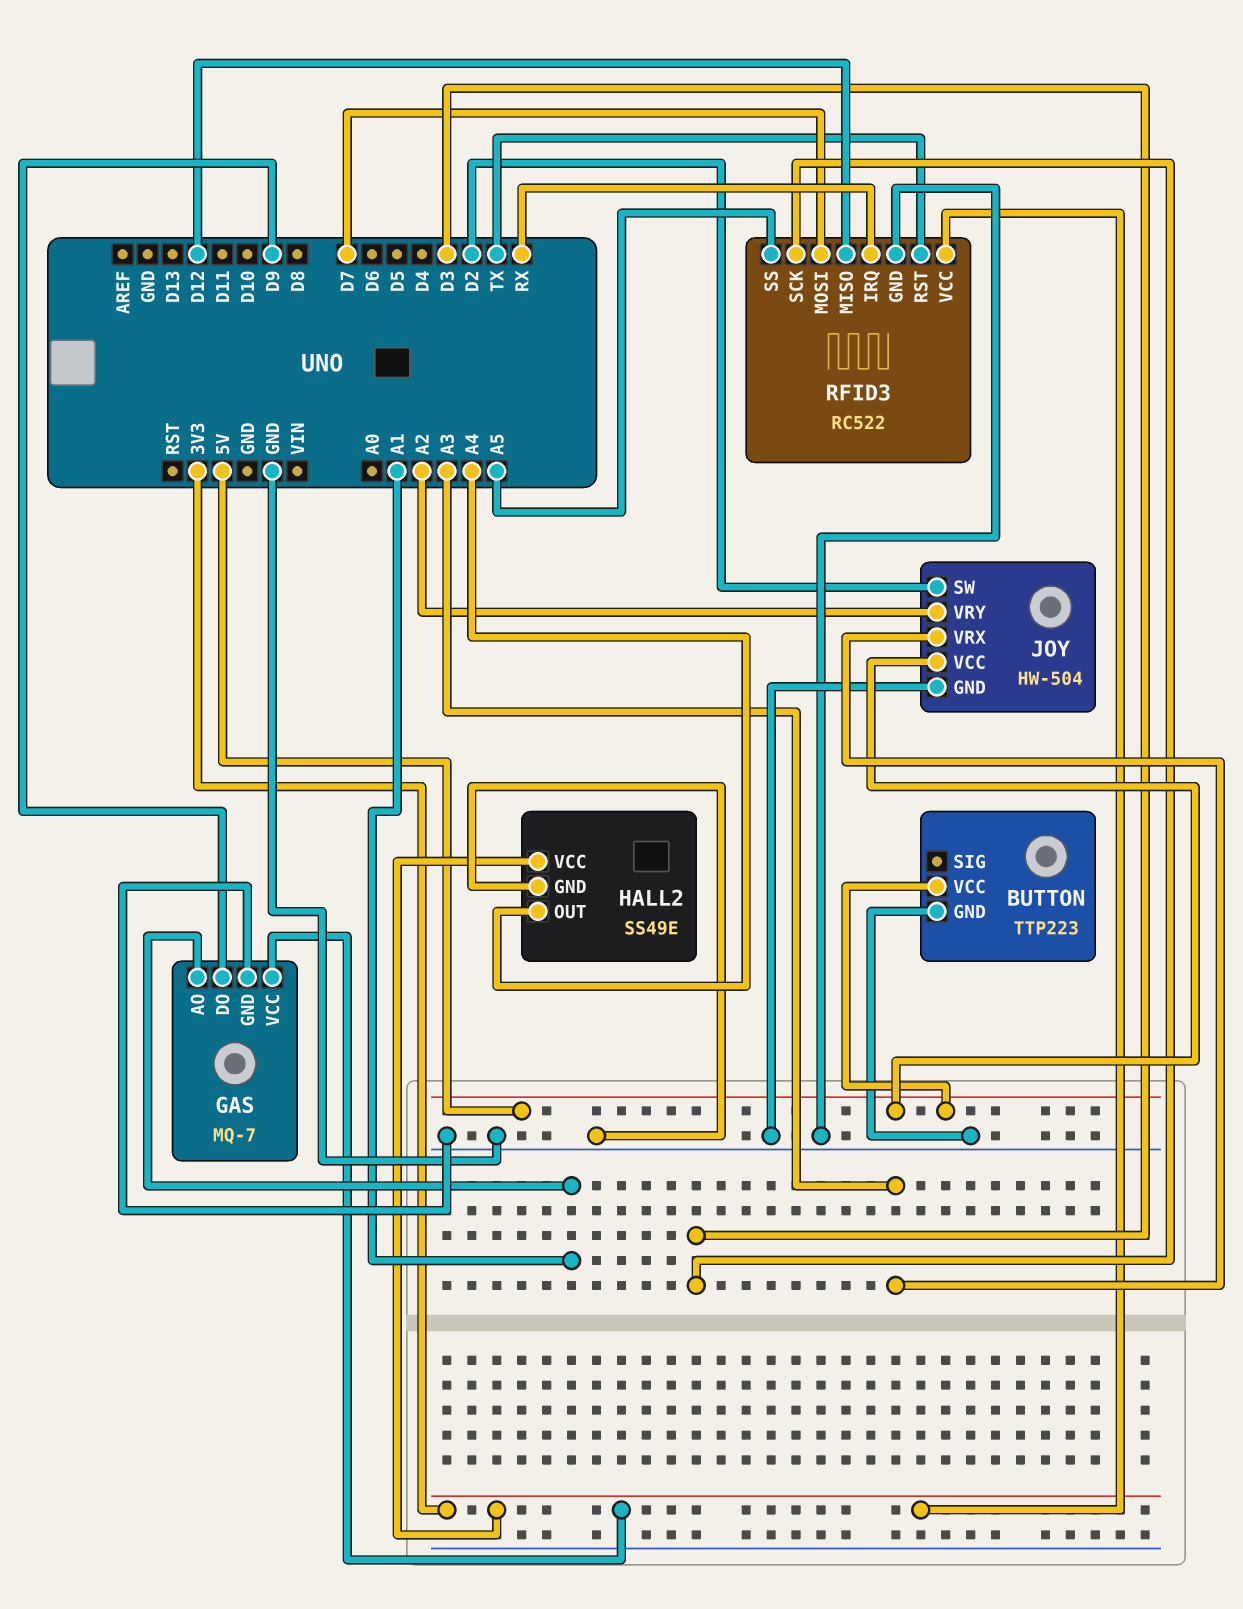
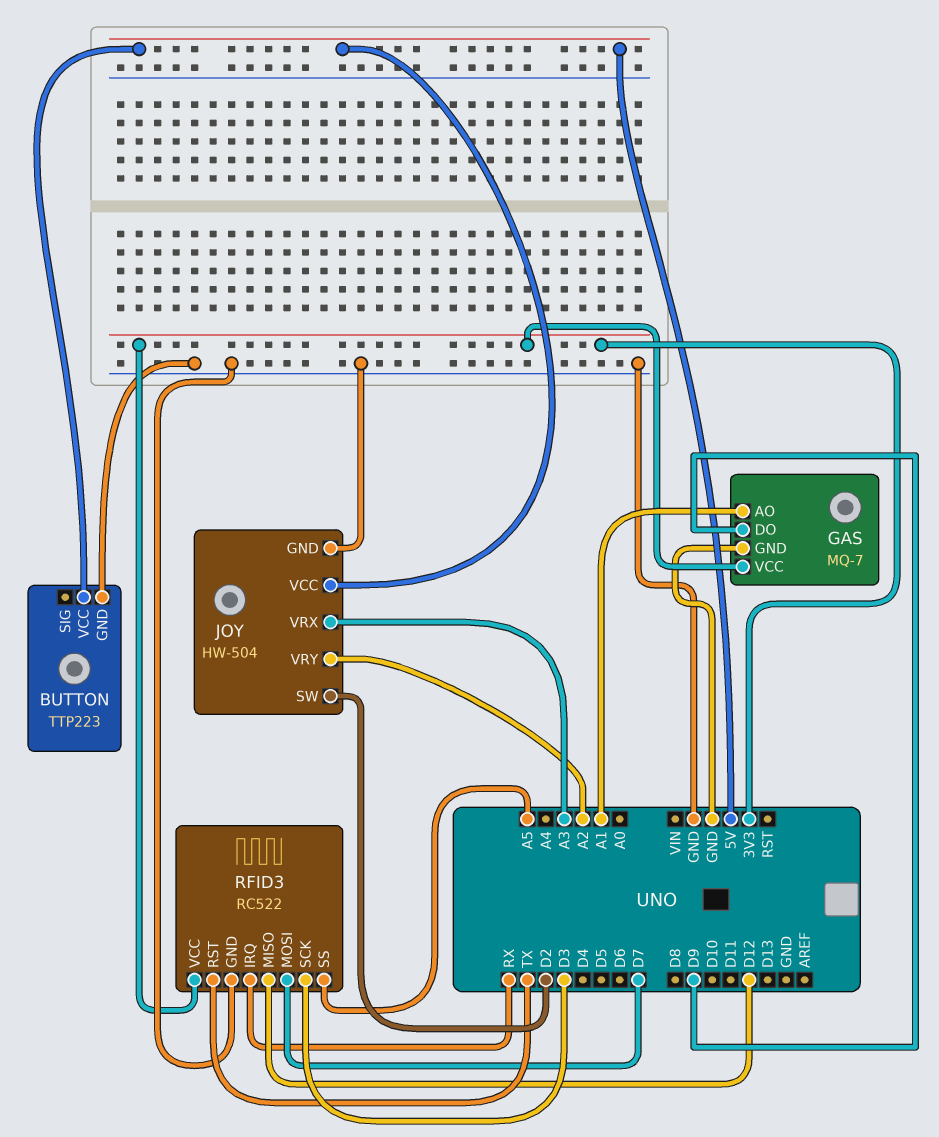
HALL2: SS49E -> none
HALL2 pin GND: GND -> none
HALL2 pin OUT: A4 -> none
HALL2 pin VCC: 3V3 -> none

